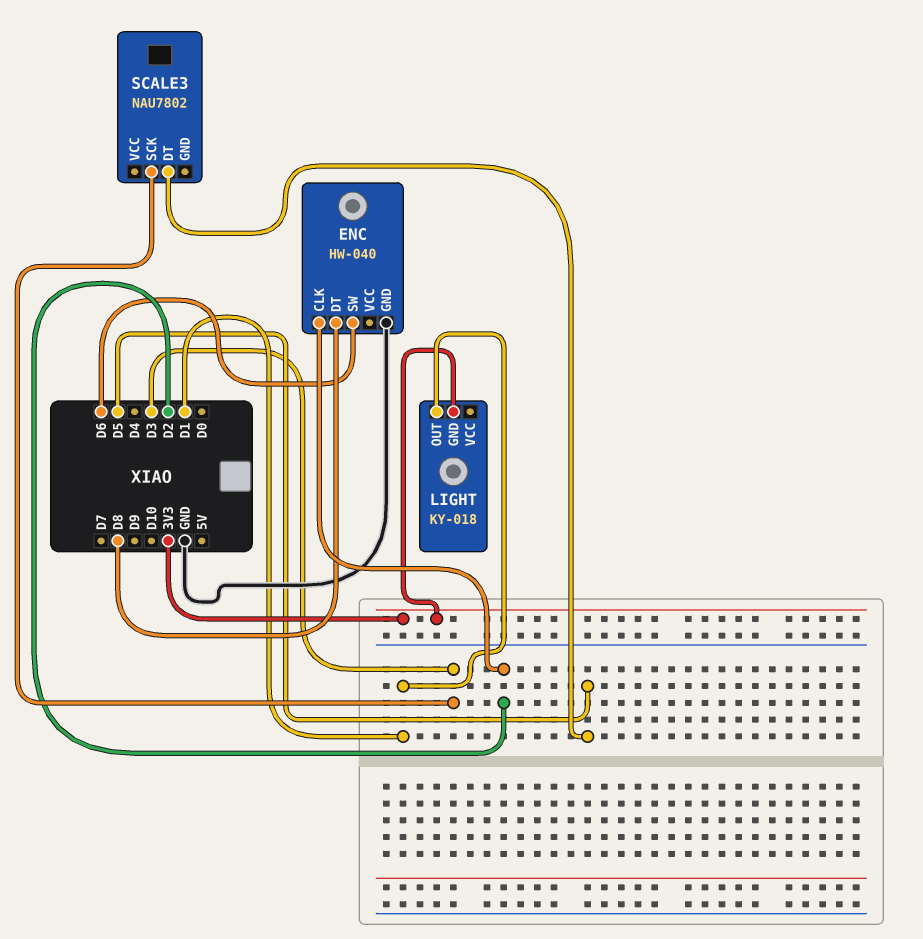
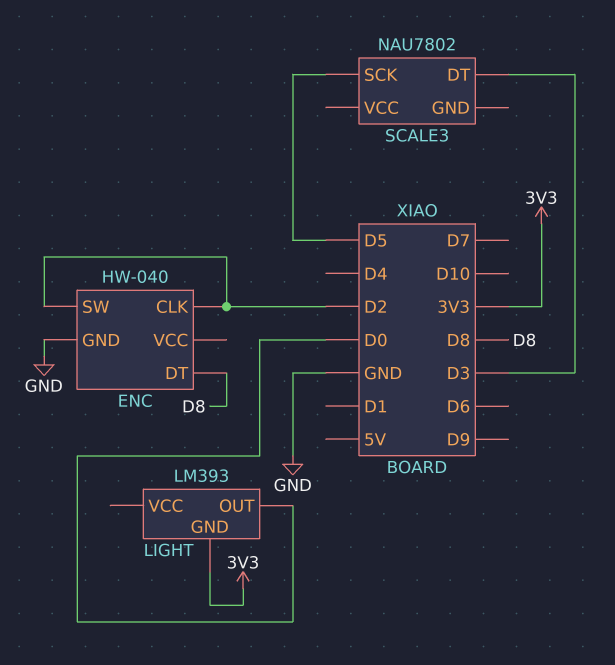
ENC pin SW: D6 -> D2
LIGHT: KY-018 -> LM393
LIGHT pin OUT: D1 -> D0
SCALE3 pin DT: D5 -> D3
SCALE3 pin SCK: D3 -> D5

